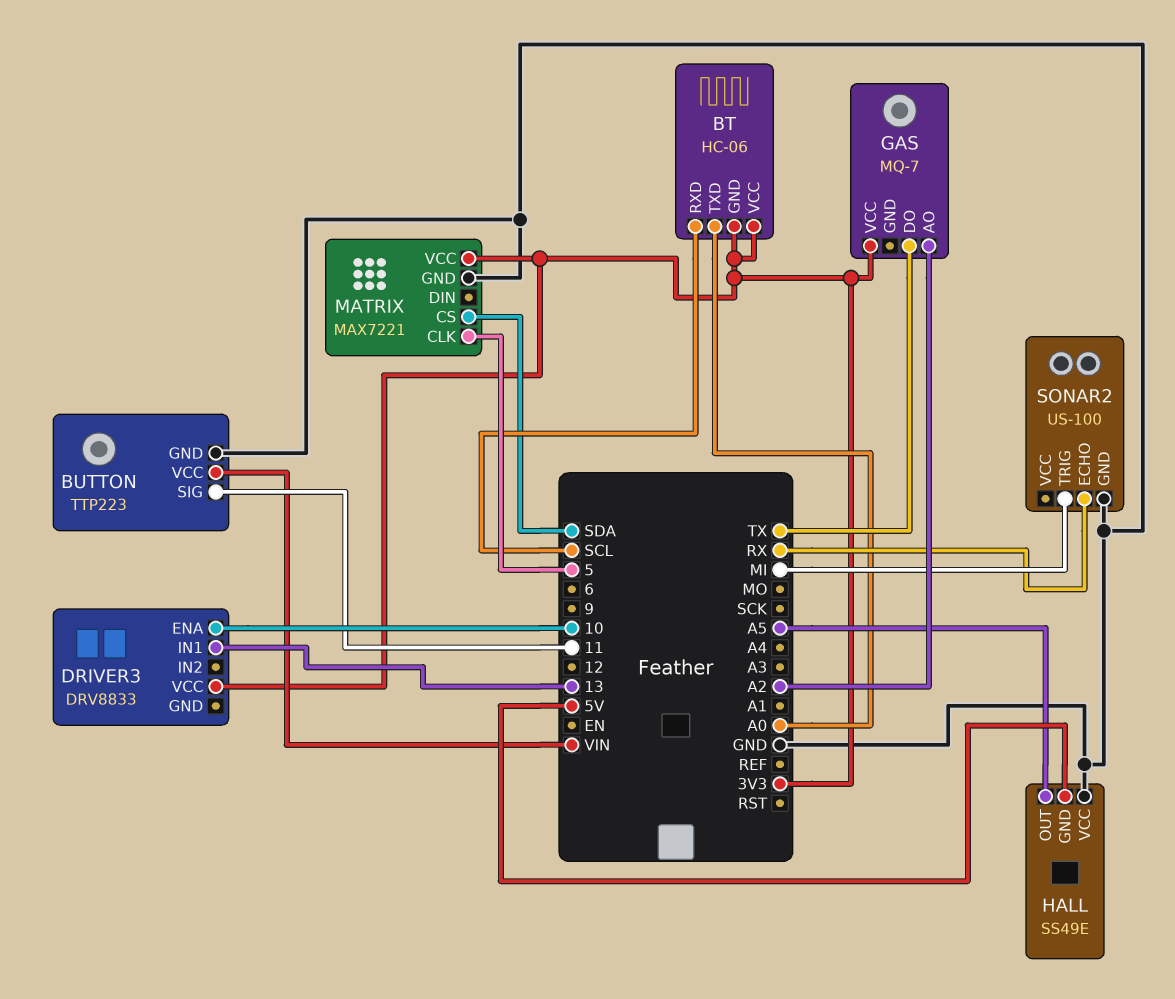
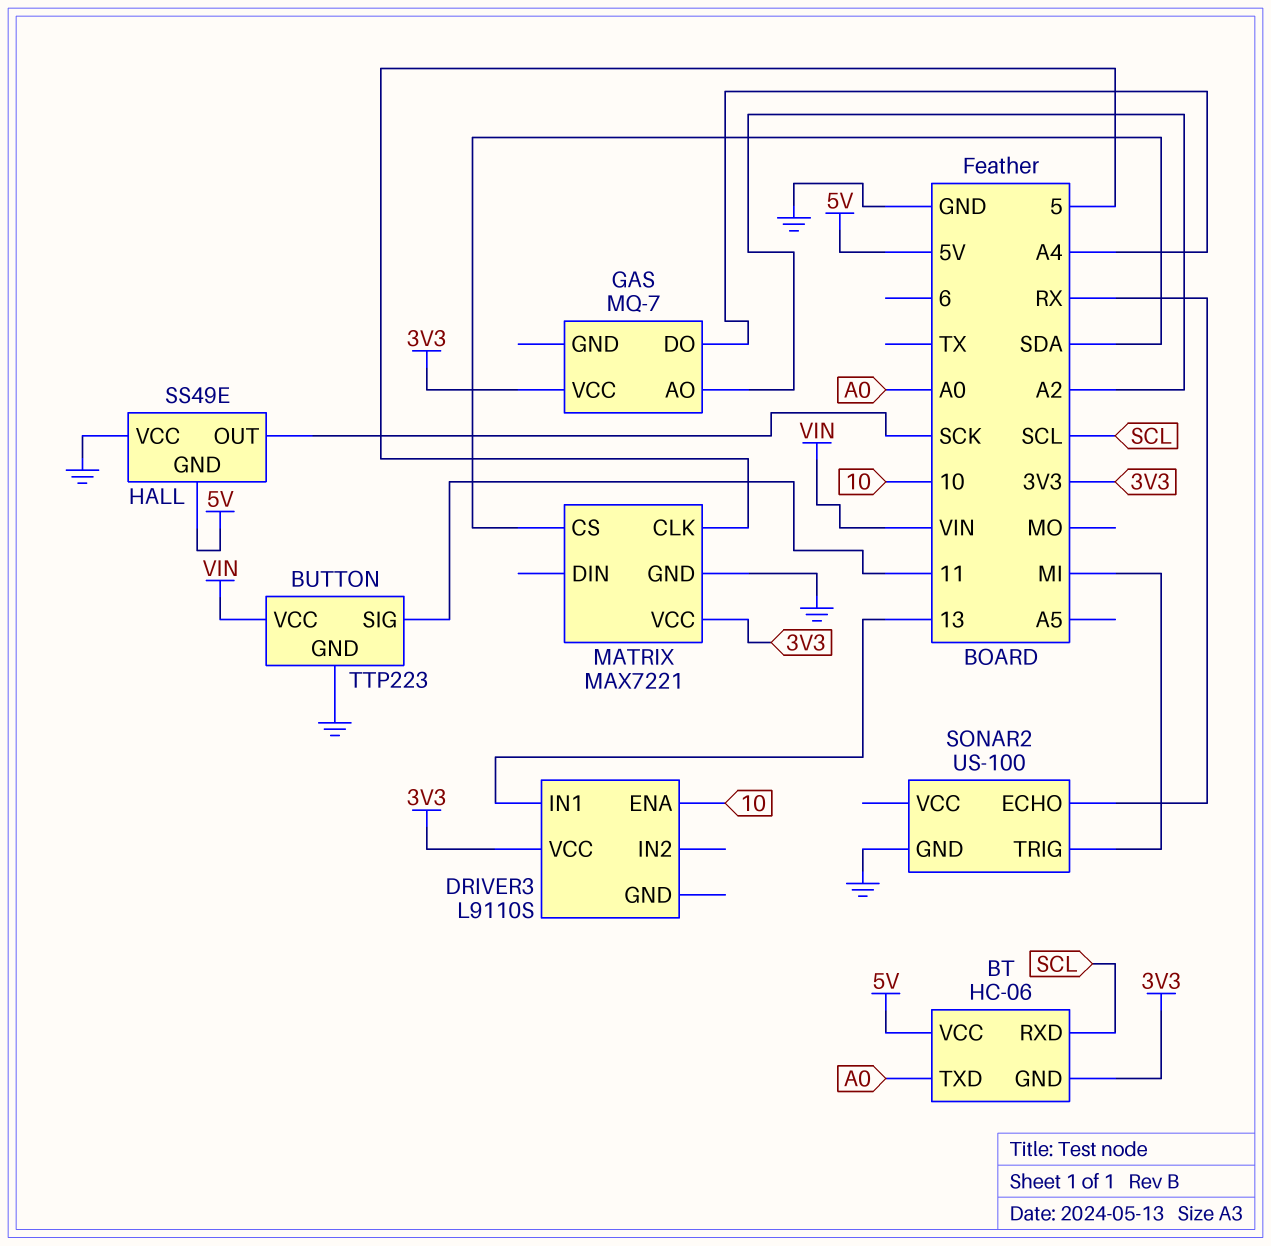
BT pin VCC: 3V3 -> 5V
DRIVER3: DRV8833 -> L9110S
GAS pin DO: TX -> A4
HALL pin OUT: A5 -> SCK

